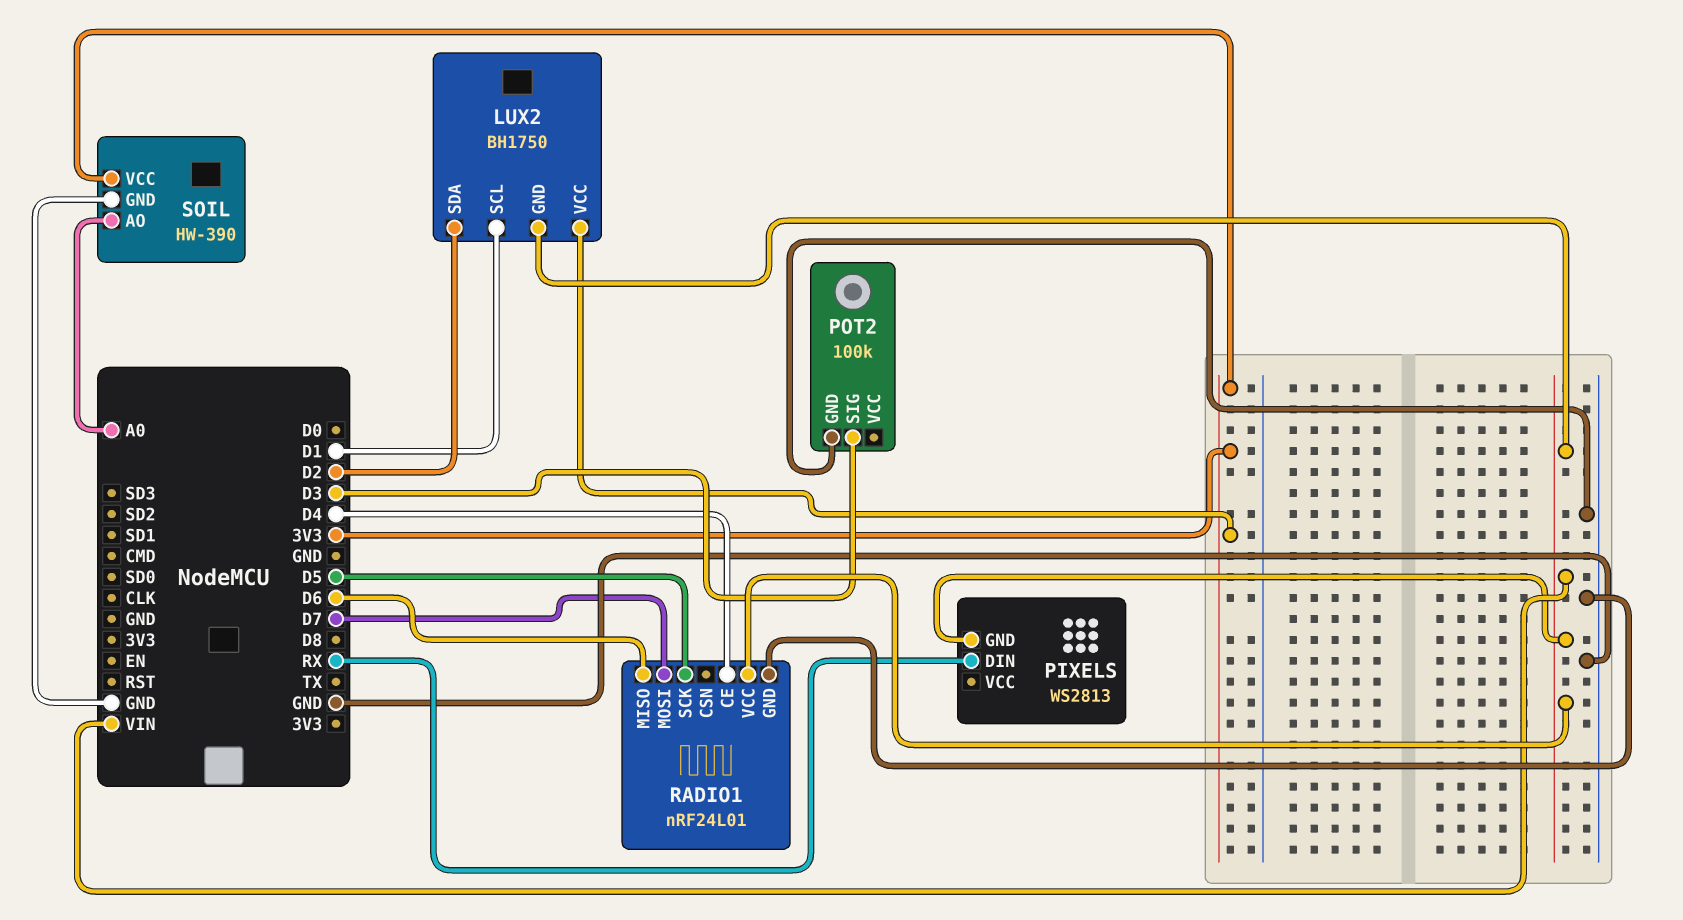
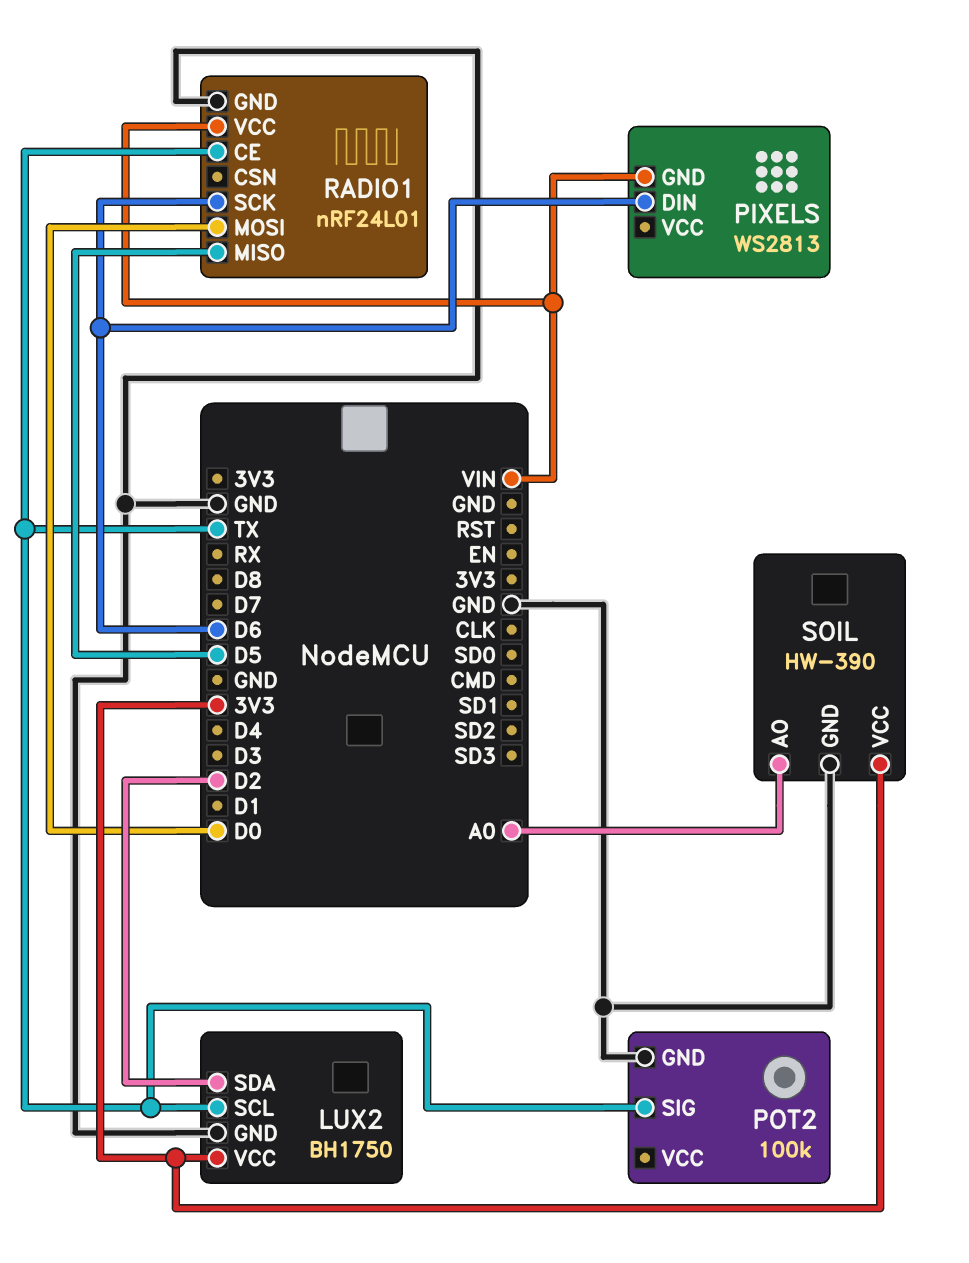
LUX2 pin GND: VIN -> GND
LUX2 pin SCL: D1 -> TX
PIXELS pin DIN: RX -> D6
POT2 pin SIG: D3 -> TX
RADIO1 pin CE: D4 -> TX
RADIO1 pin MISO: D6 -> D5
RADIO1 pin MOSI: D7 -> D0
RADIO1 pin SCK: D5 -> D6

